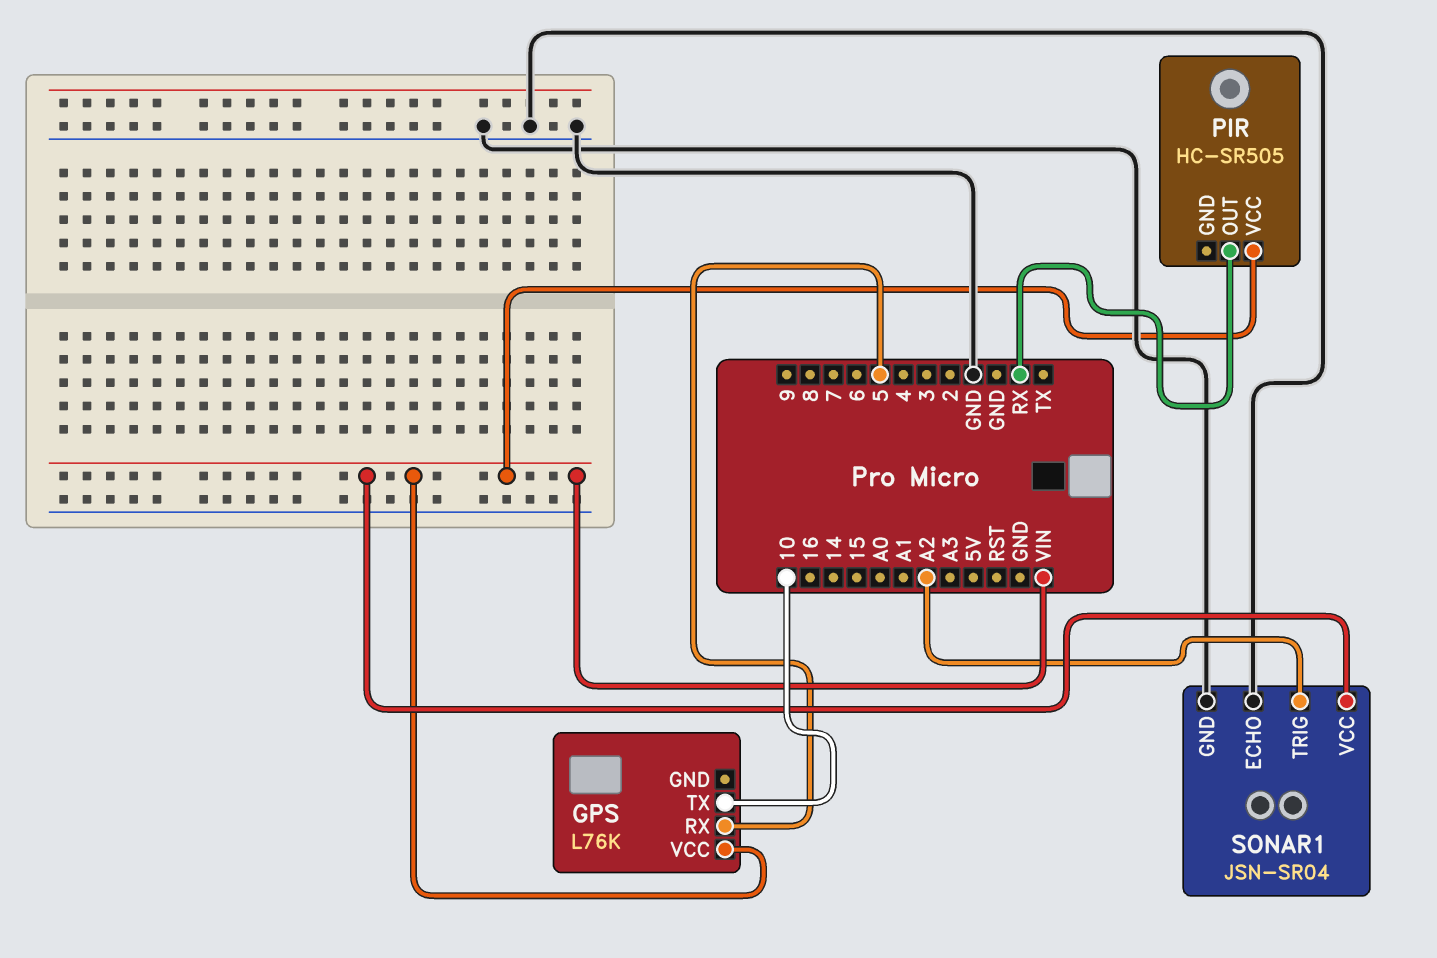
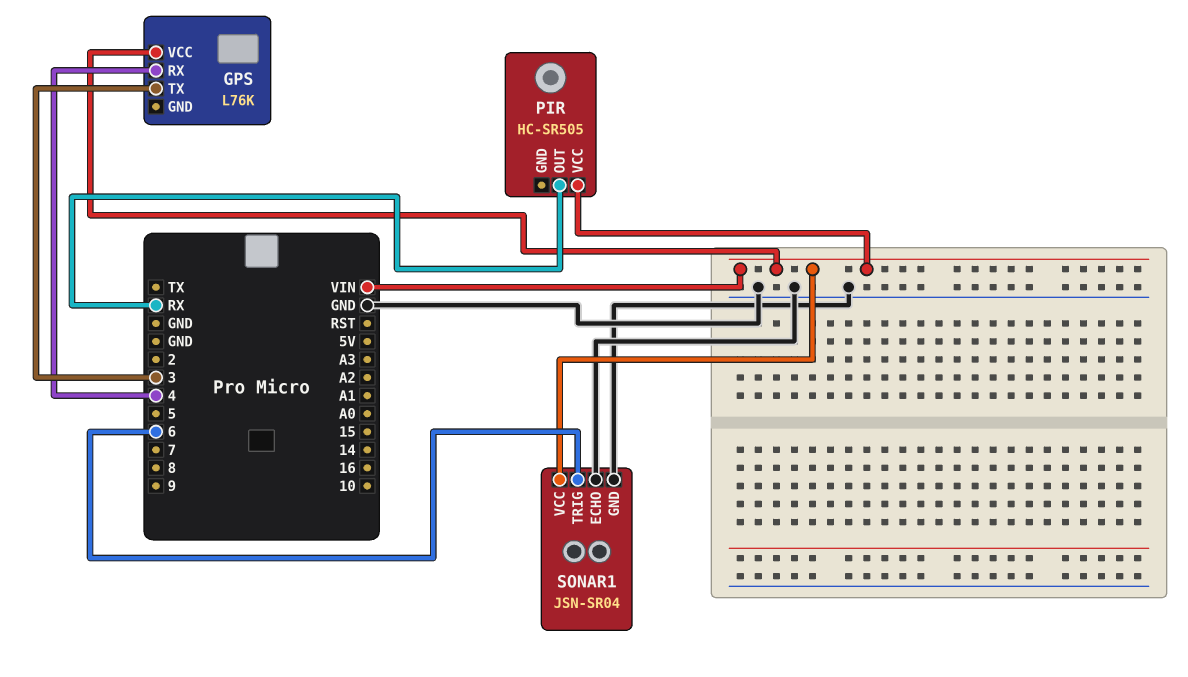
GPS pin RX: 5 -> 4
GPS pin TX: 10 -> 3
SONAR1 pin TRIG: A2 -> 6

